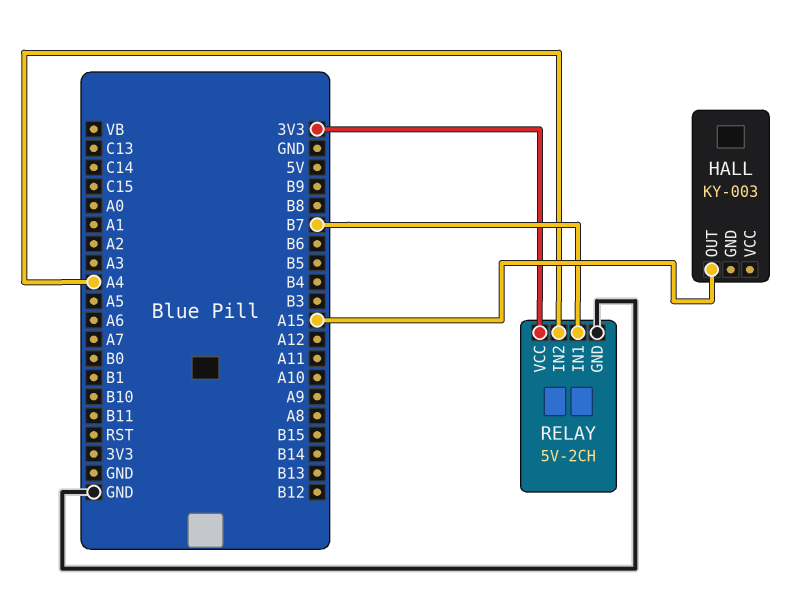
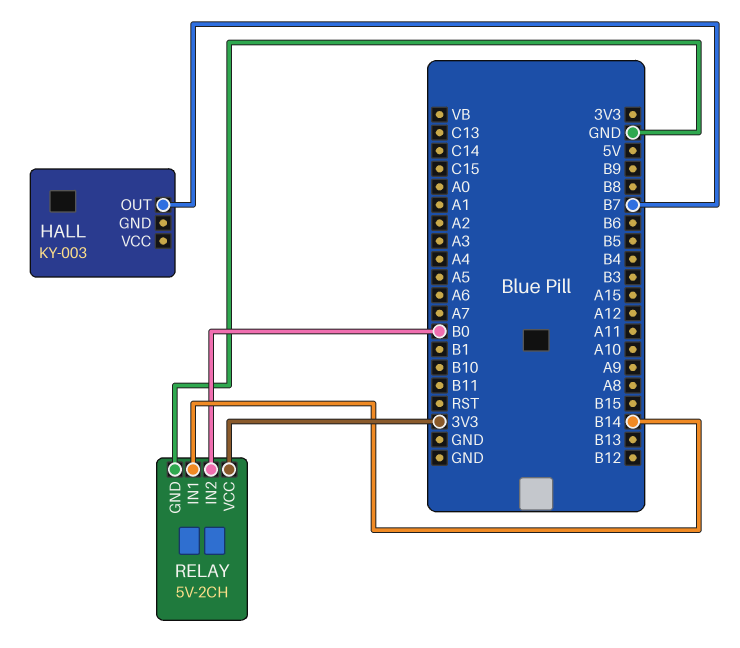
HALL pin OUT: A15 -> B7
RELAY pin IN1: B7 -> B14
RELAY pin IN2: A4 -> B0

